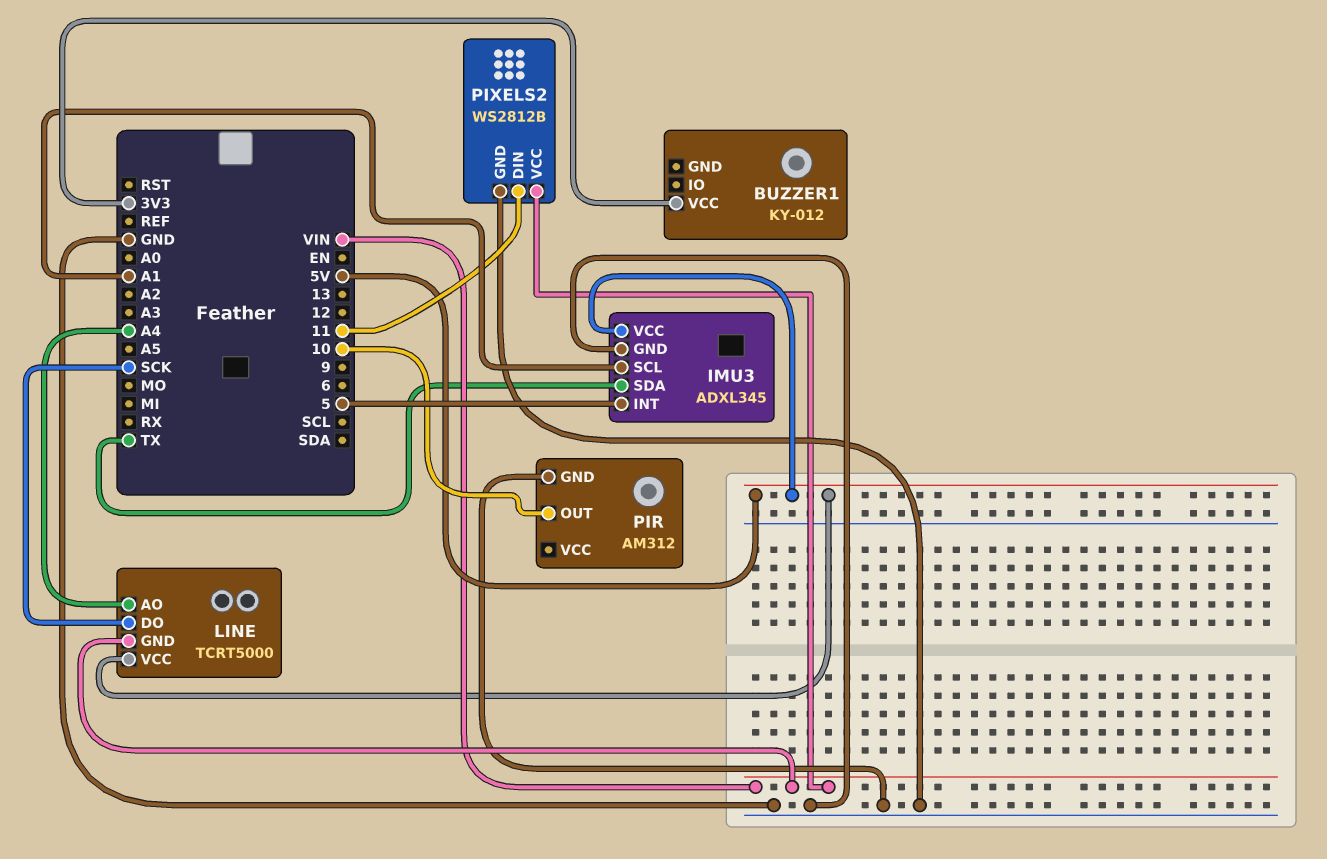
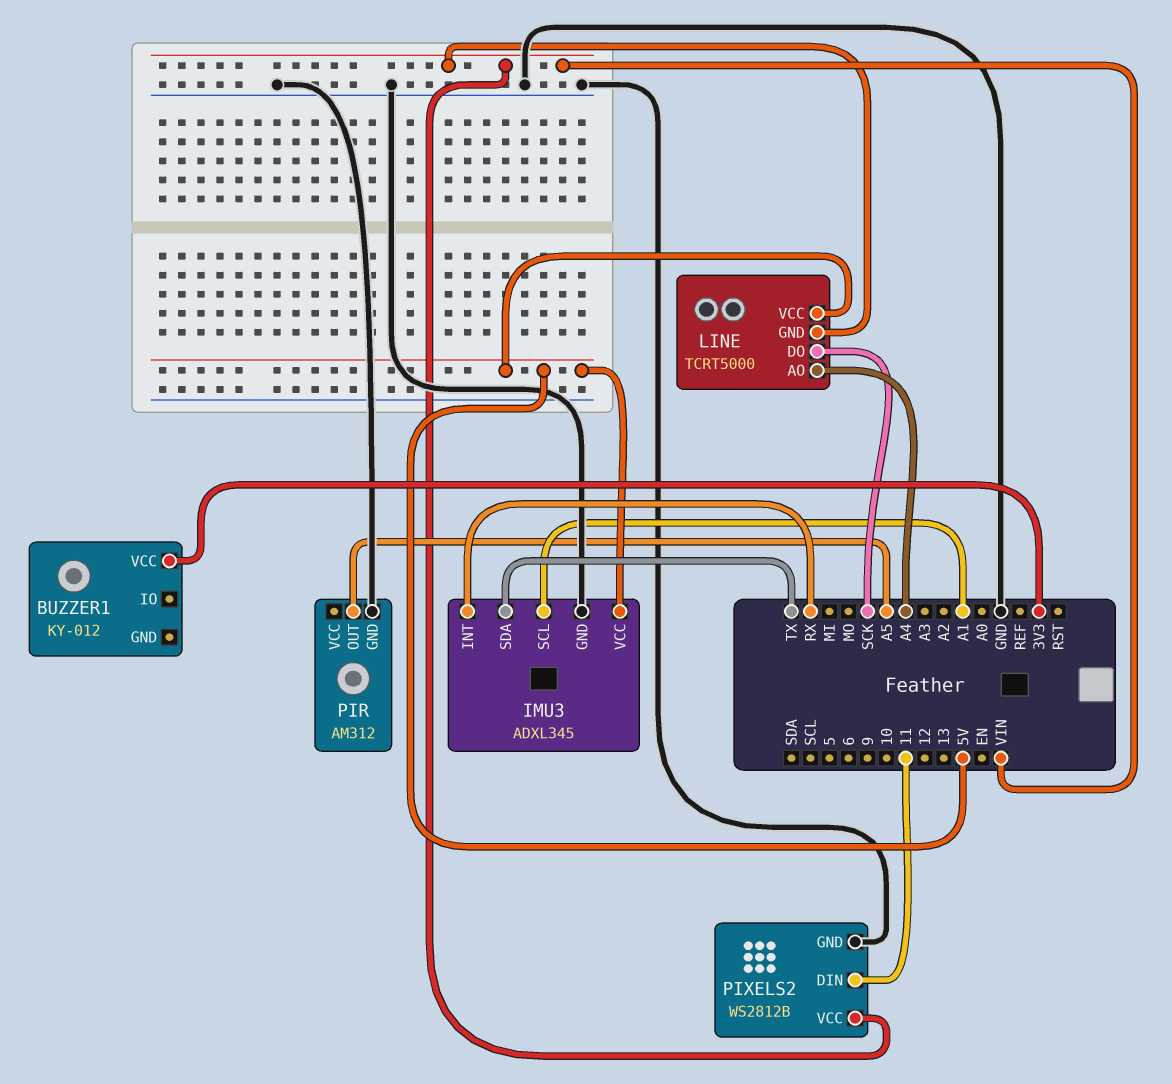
IMU3 pin INT: 5 -> RX
PIR pin OUT: 10 -> A5

